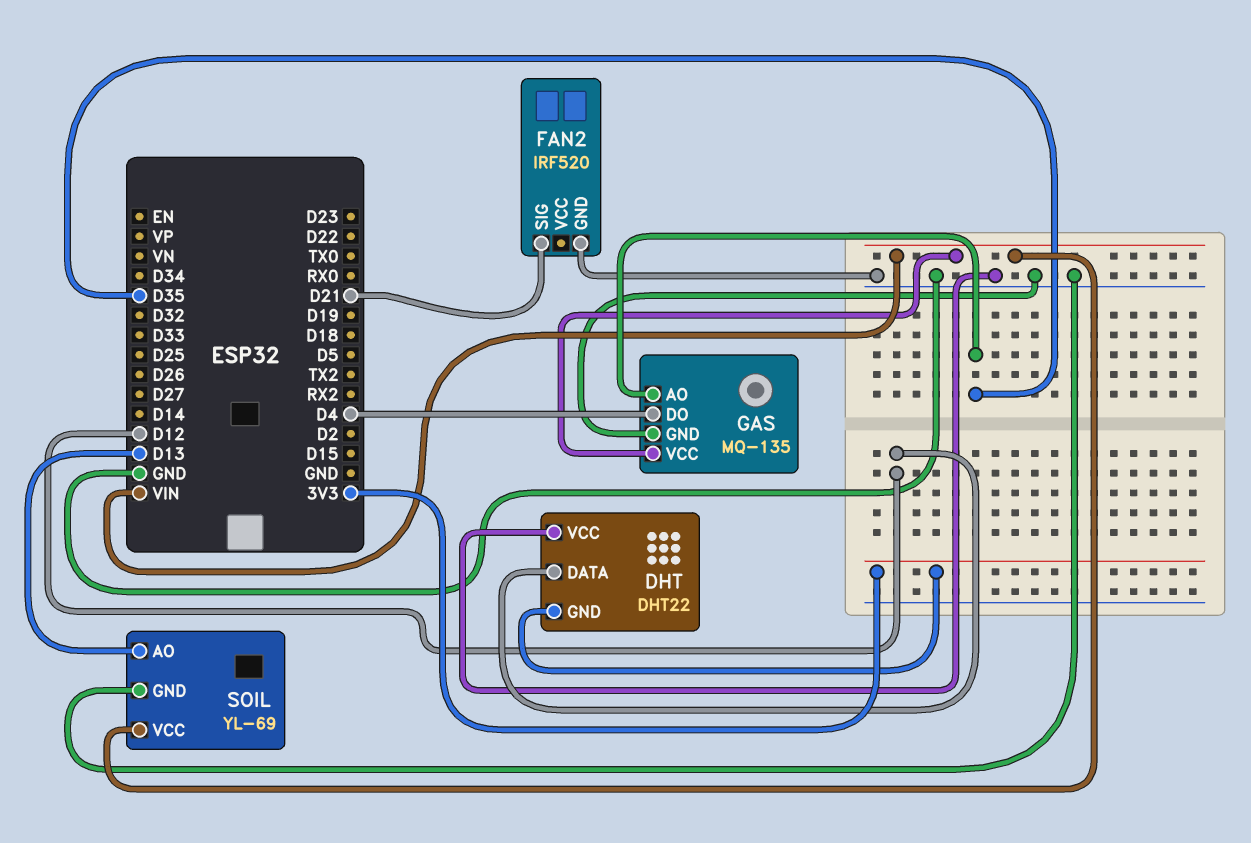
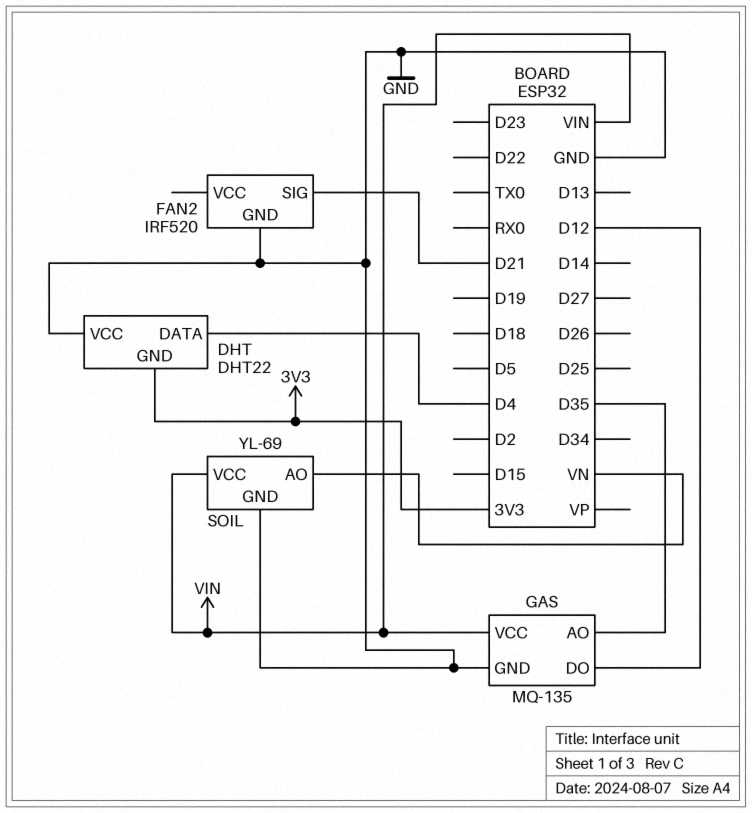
DHT pin DATA: D12 -> D4
GAS pin DO: D4 -> D12
SOIL pin AO: D13 -> VN

